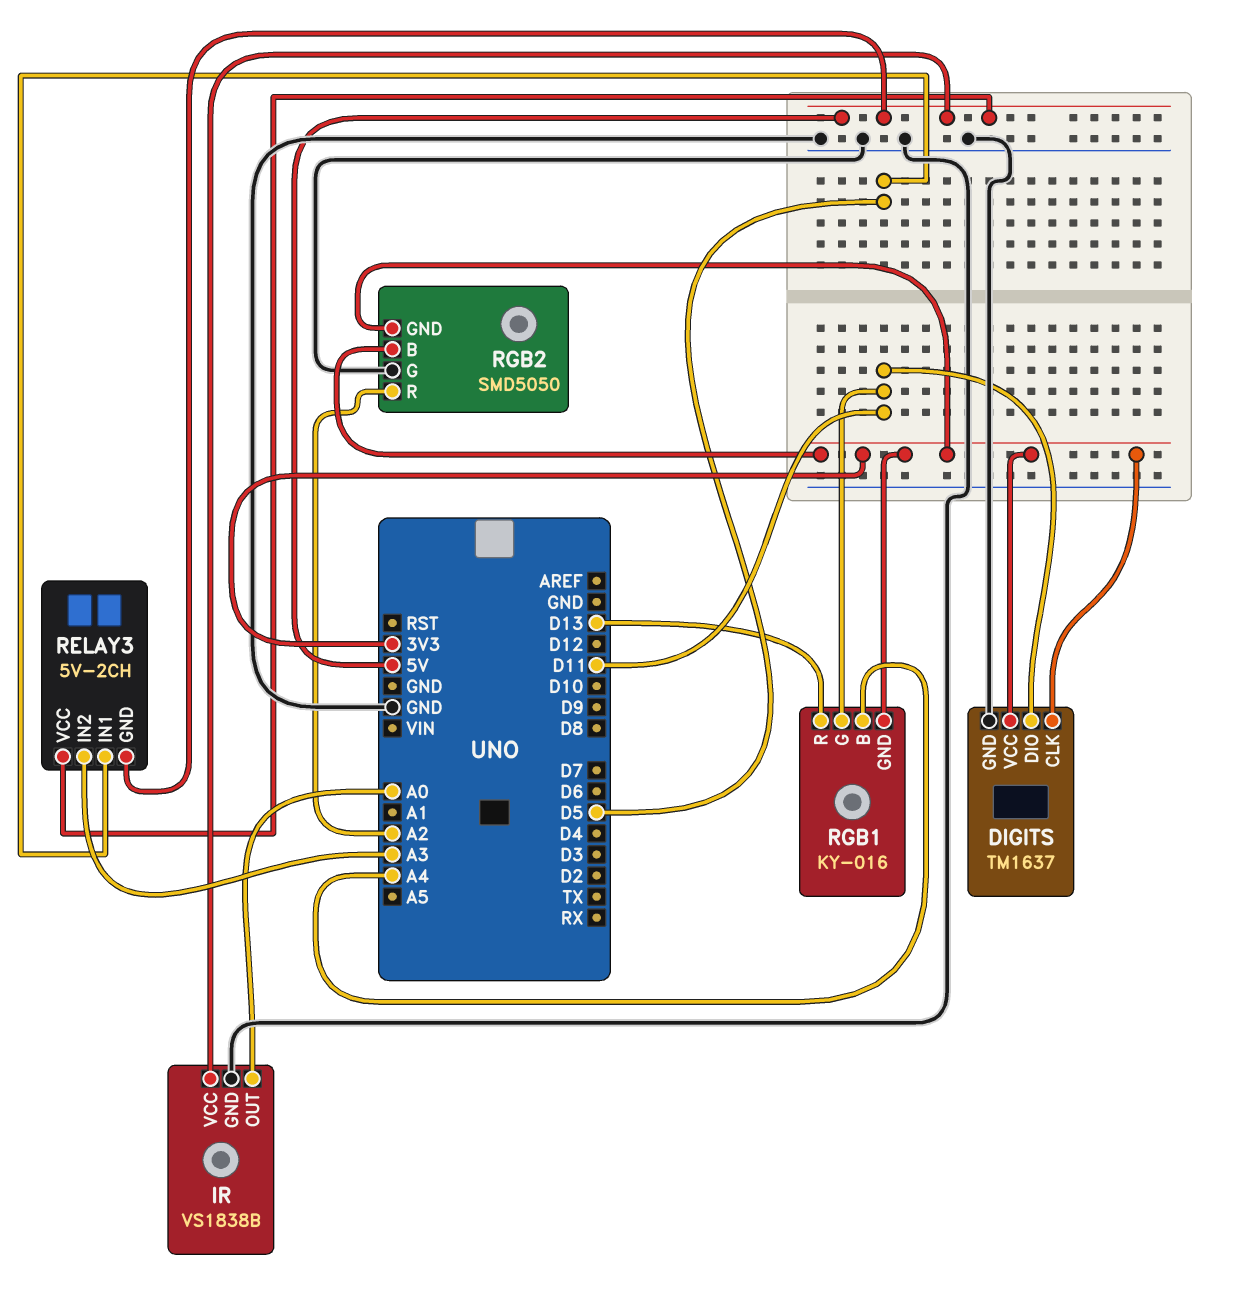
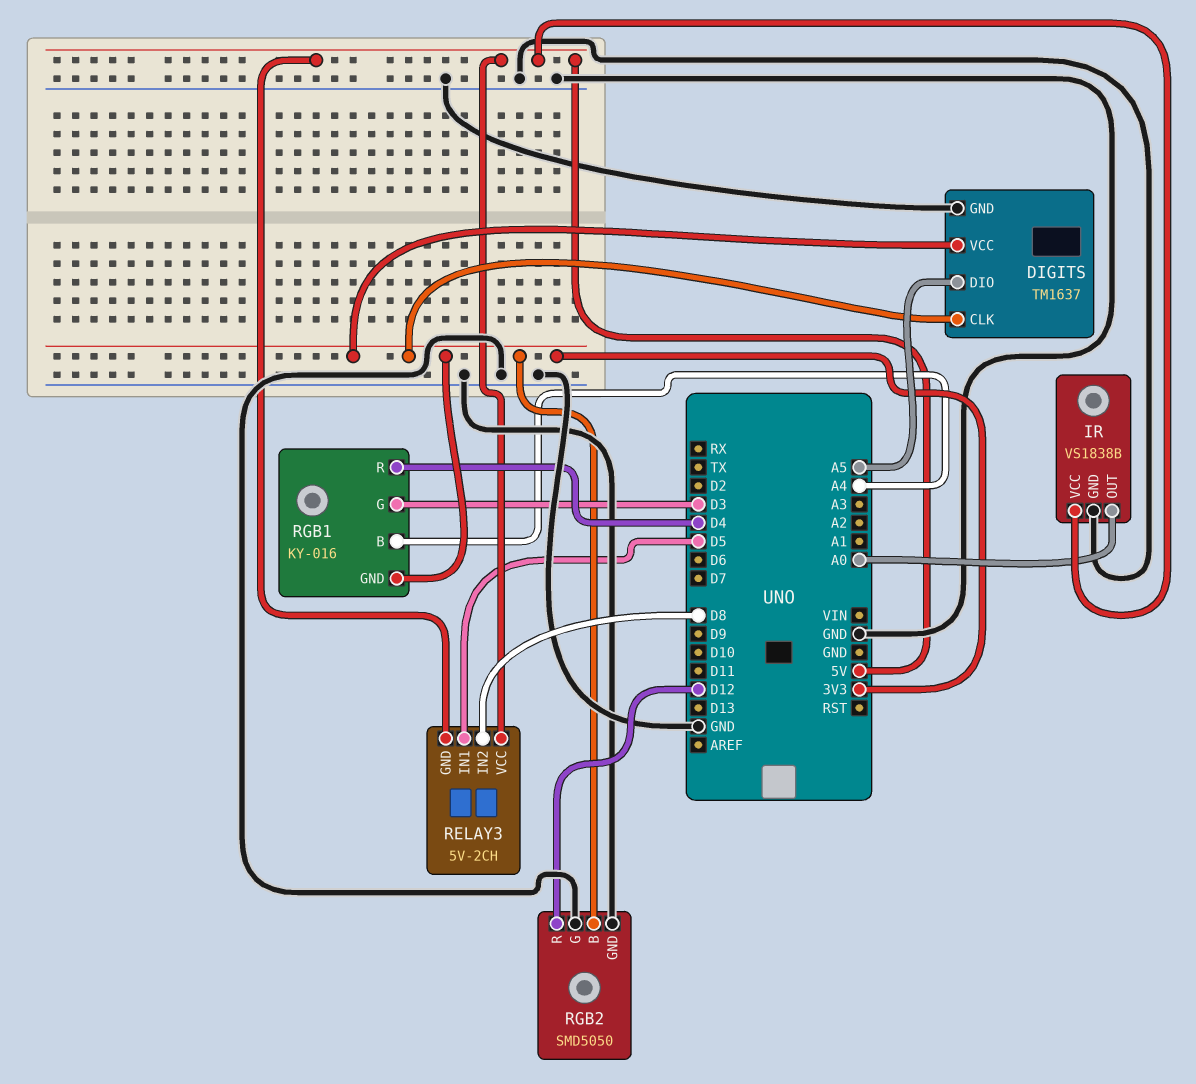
DIGITS pin DIO: D11 -> A5
RELAY3 pin IN2: A3 -> D8
RGB1 pin G: D11 -> D3
RGB1 pin R: D13 -> D4
RGB2 pin GND: 3V3 -> GND
RGB2 pin R: A2 -> D12

